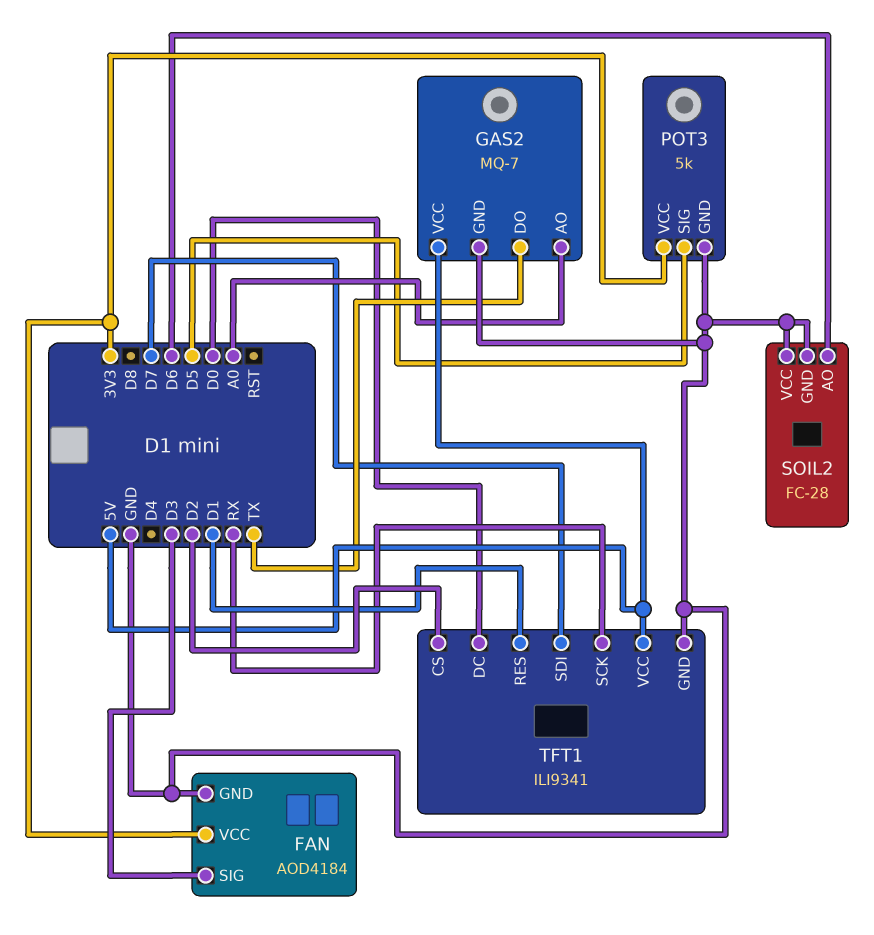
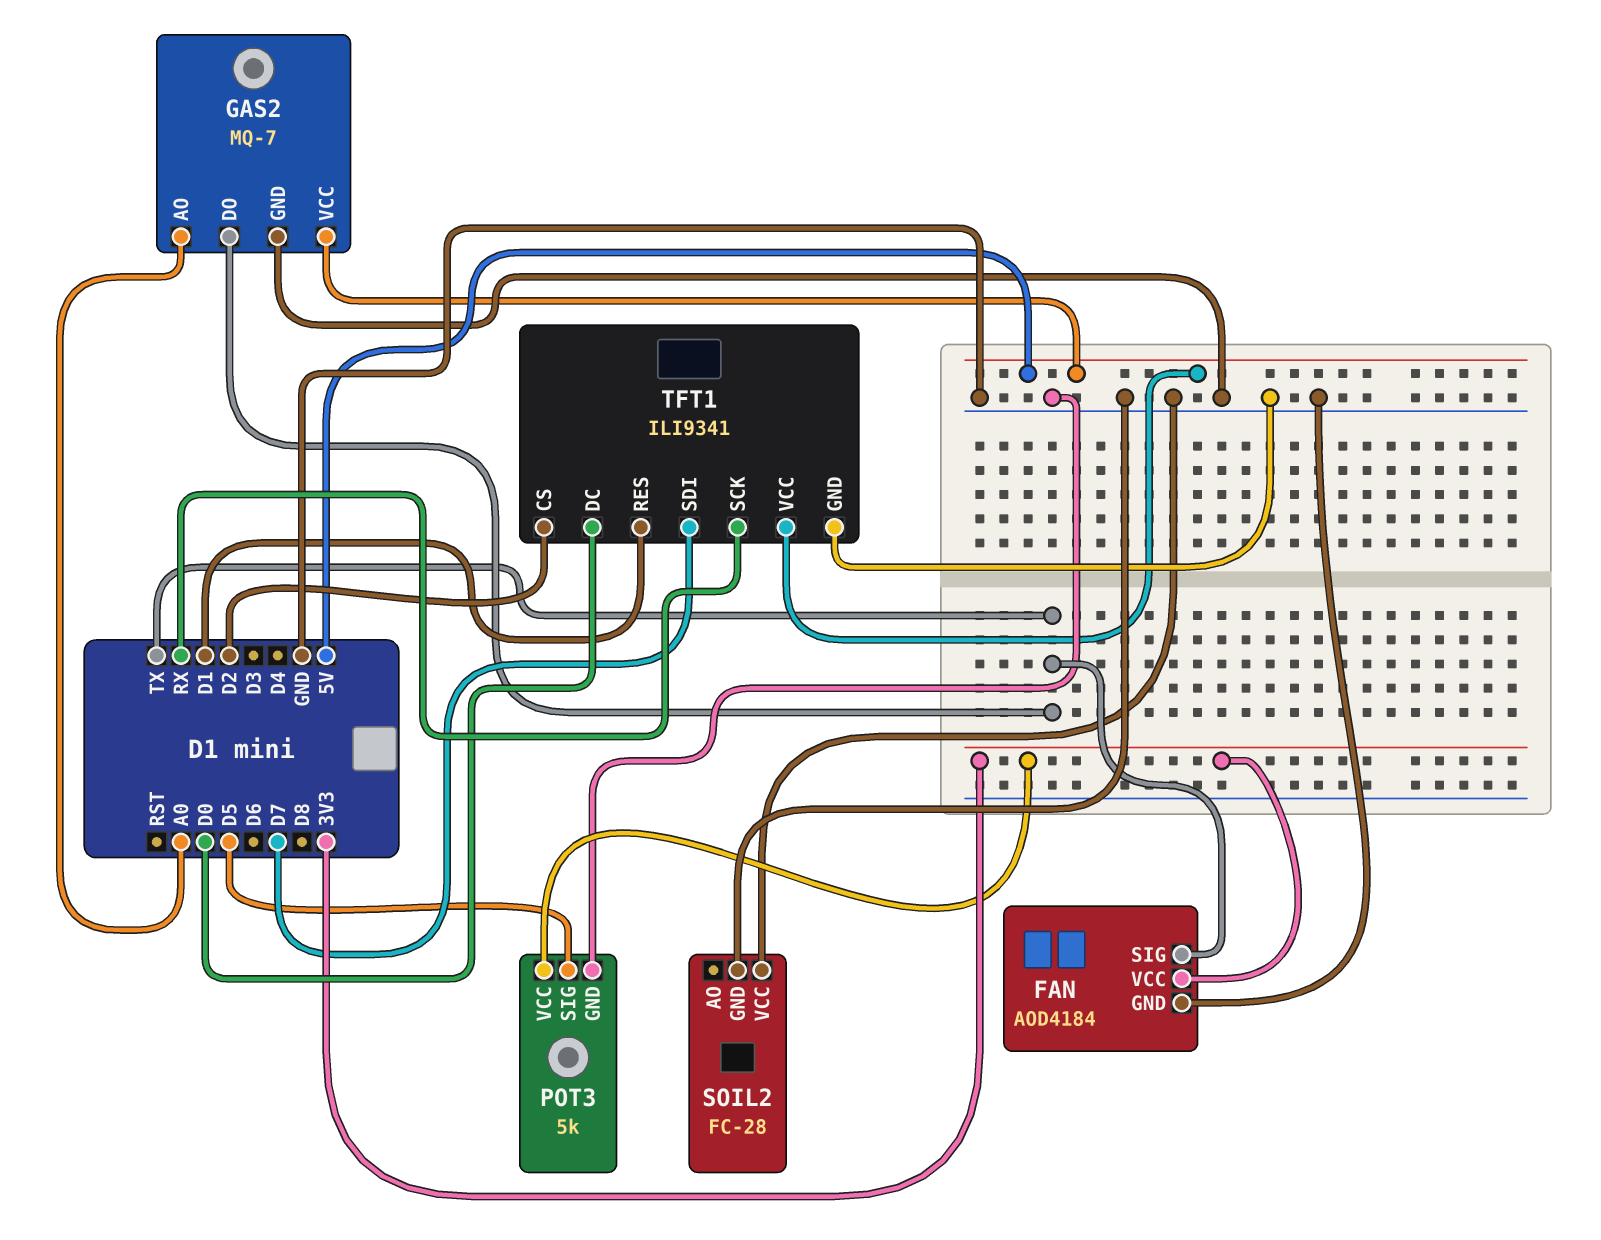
FAN pin SIG: D3 -> TX
SOIL2 pin AO: D6 -> none

